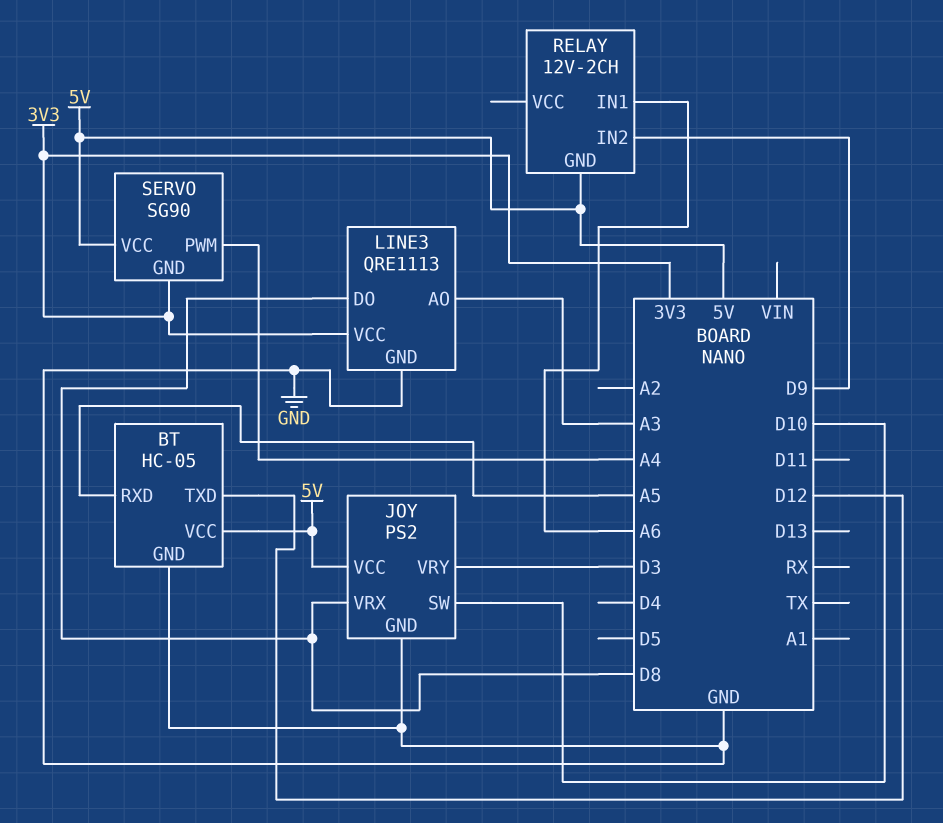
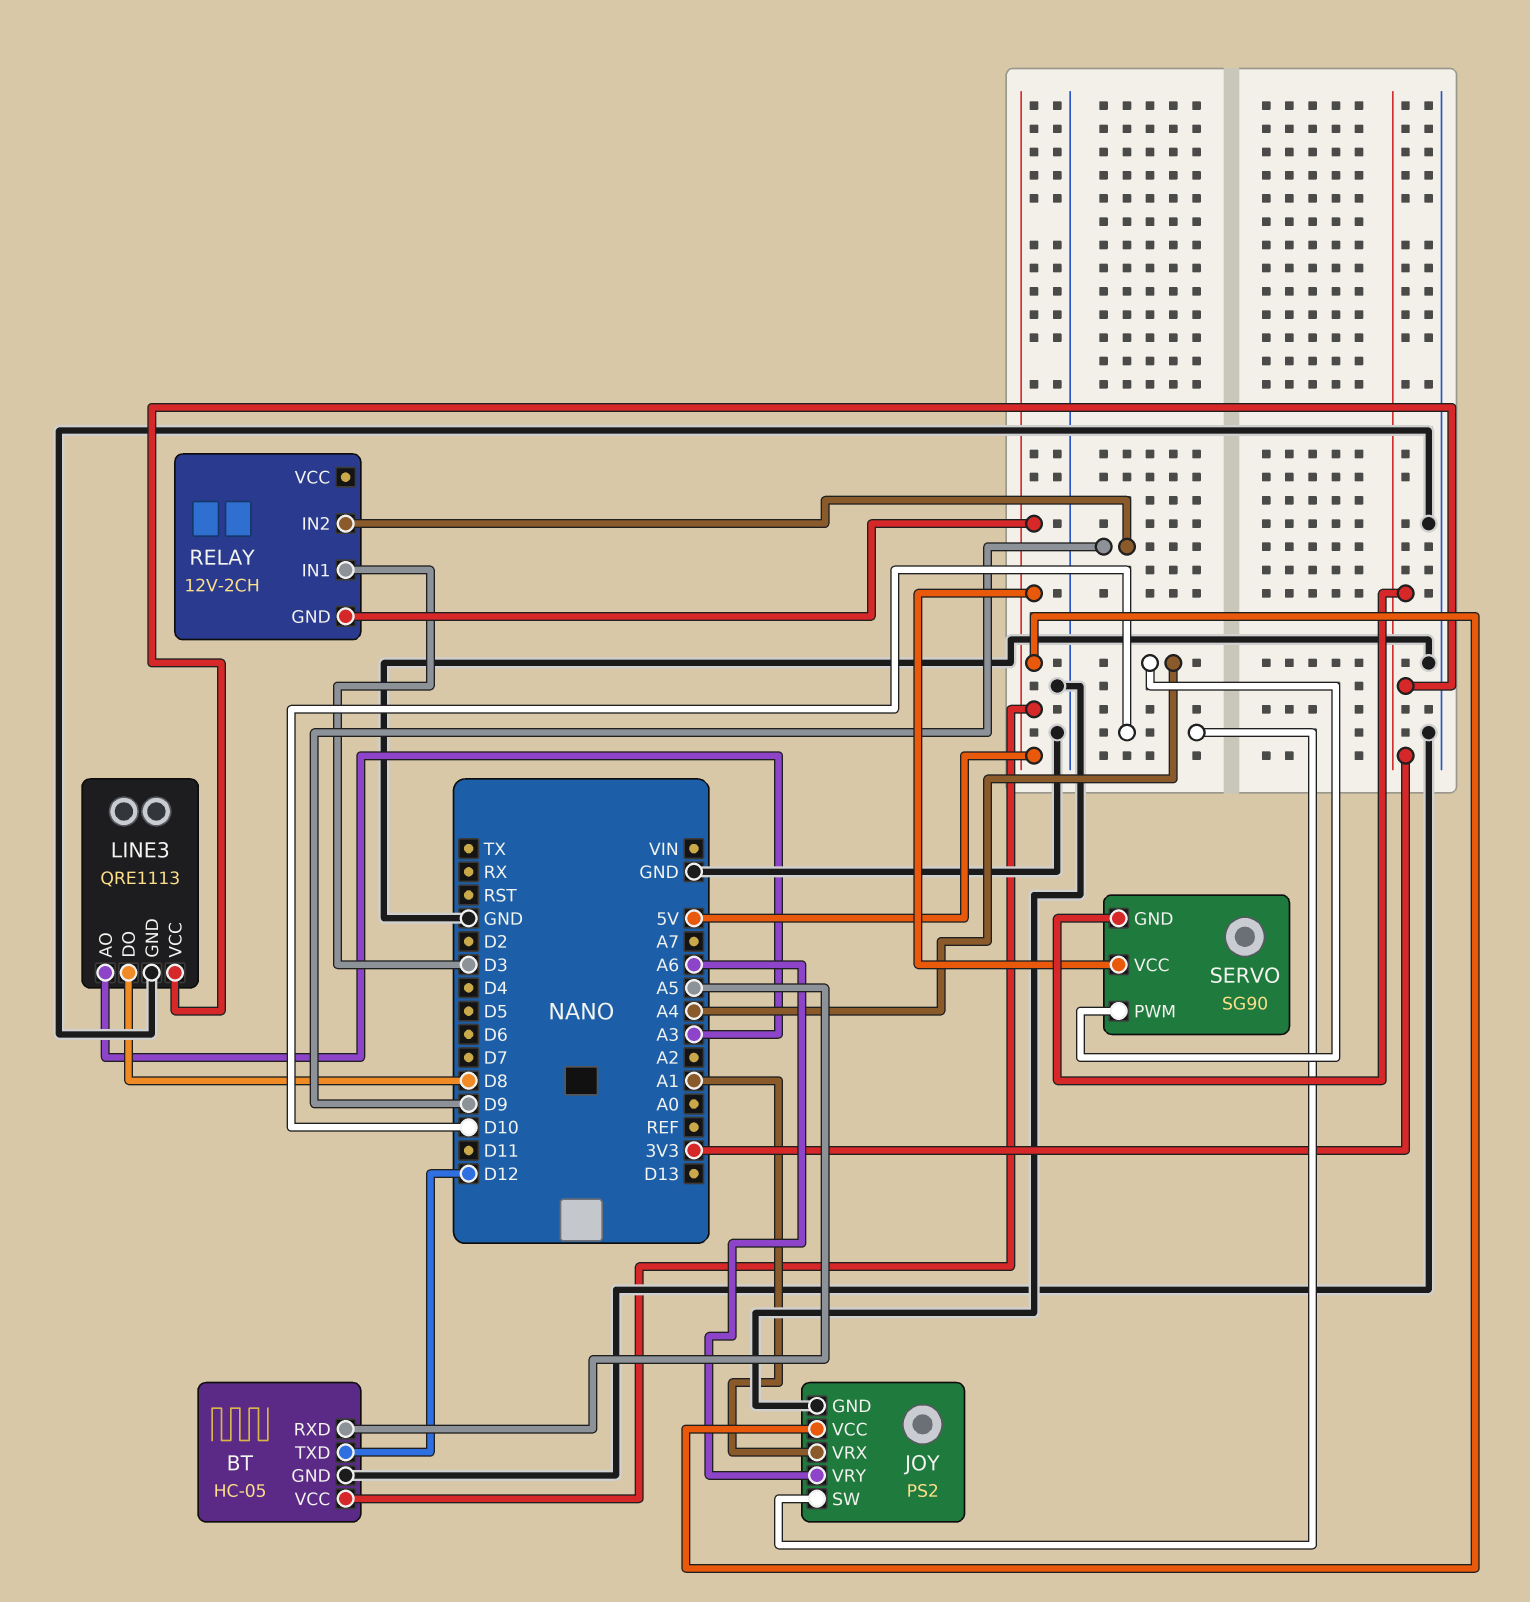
JOY pin VRX: D8 -> A1
JOY pin VRY: D3 -> A6
RELAY pin IN1: A6 -> D3

